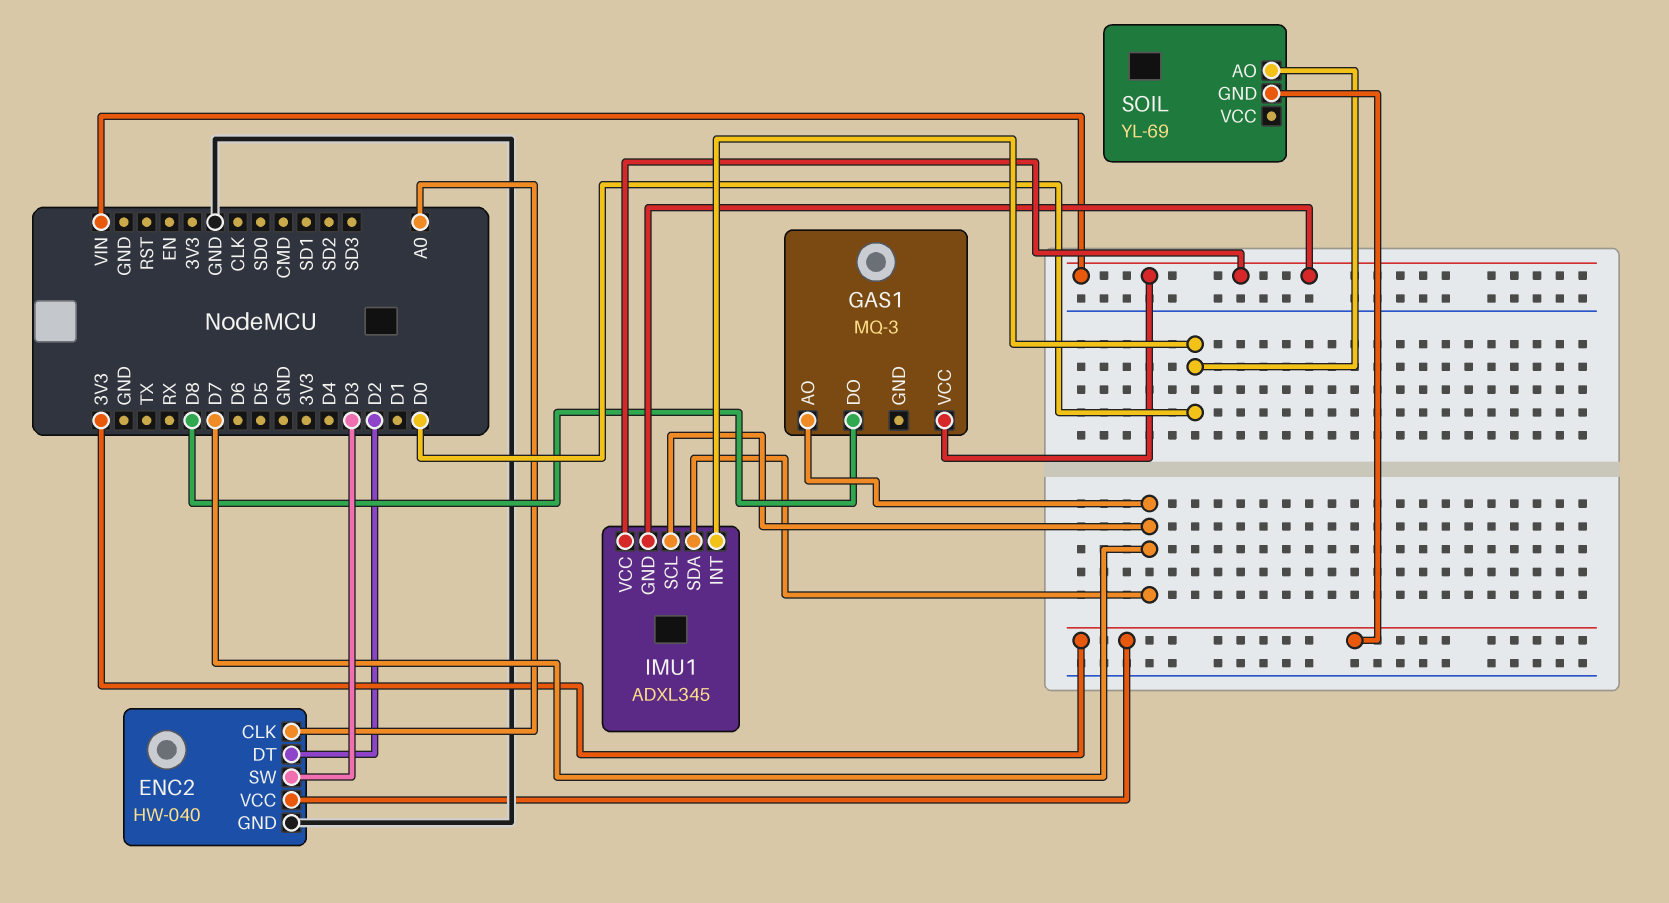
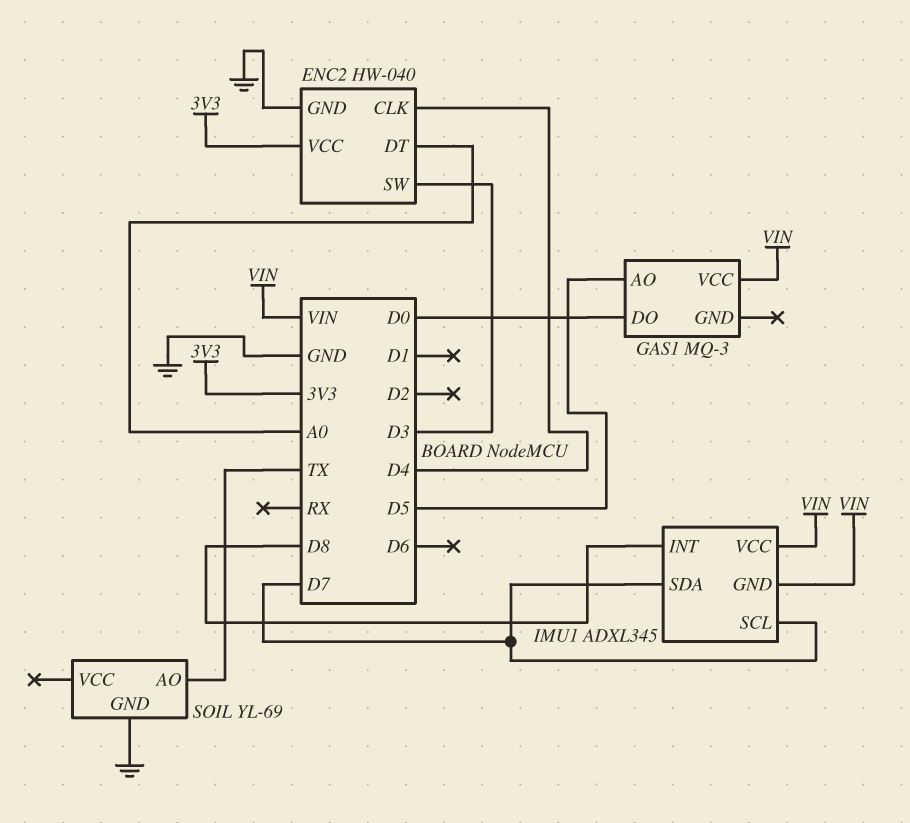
ENC2 pin CLK: A0 -> D4
ENC2 pin DT: D2 -> A0
GAS1 pin AO: D7 -> D5
GAS1 pin DO: D8 -> D0
IMU1 pin INT: D0 -> D8
SOIL pin AO: D0 -> TX
SOIL pin GND: 3V3 -> GND

